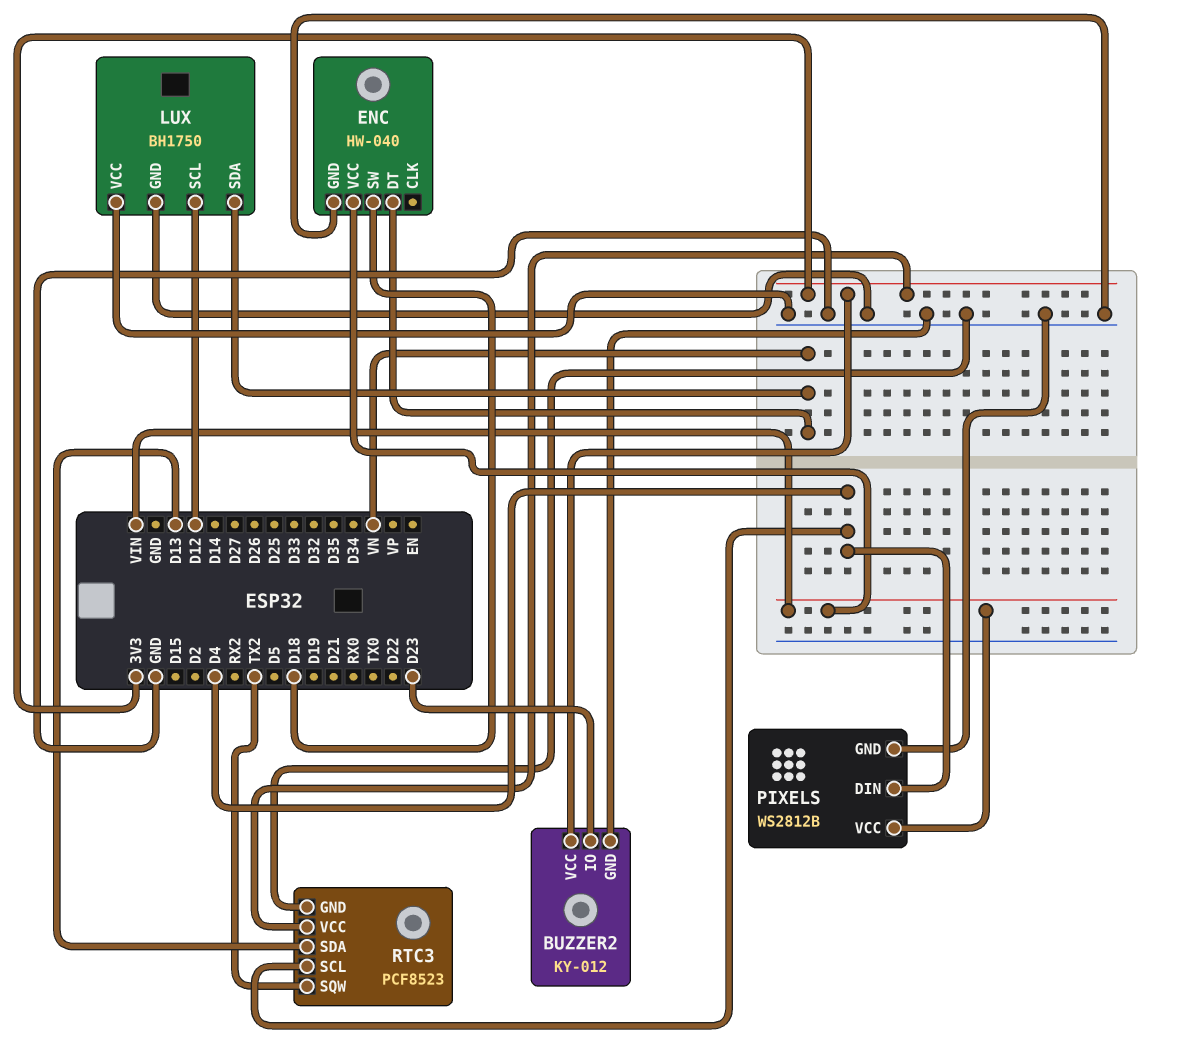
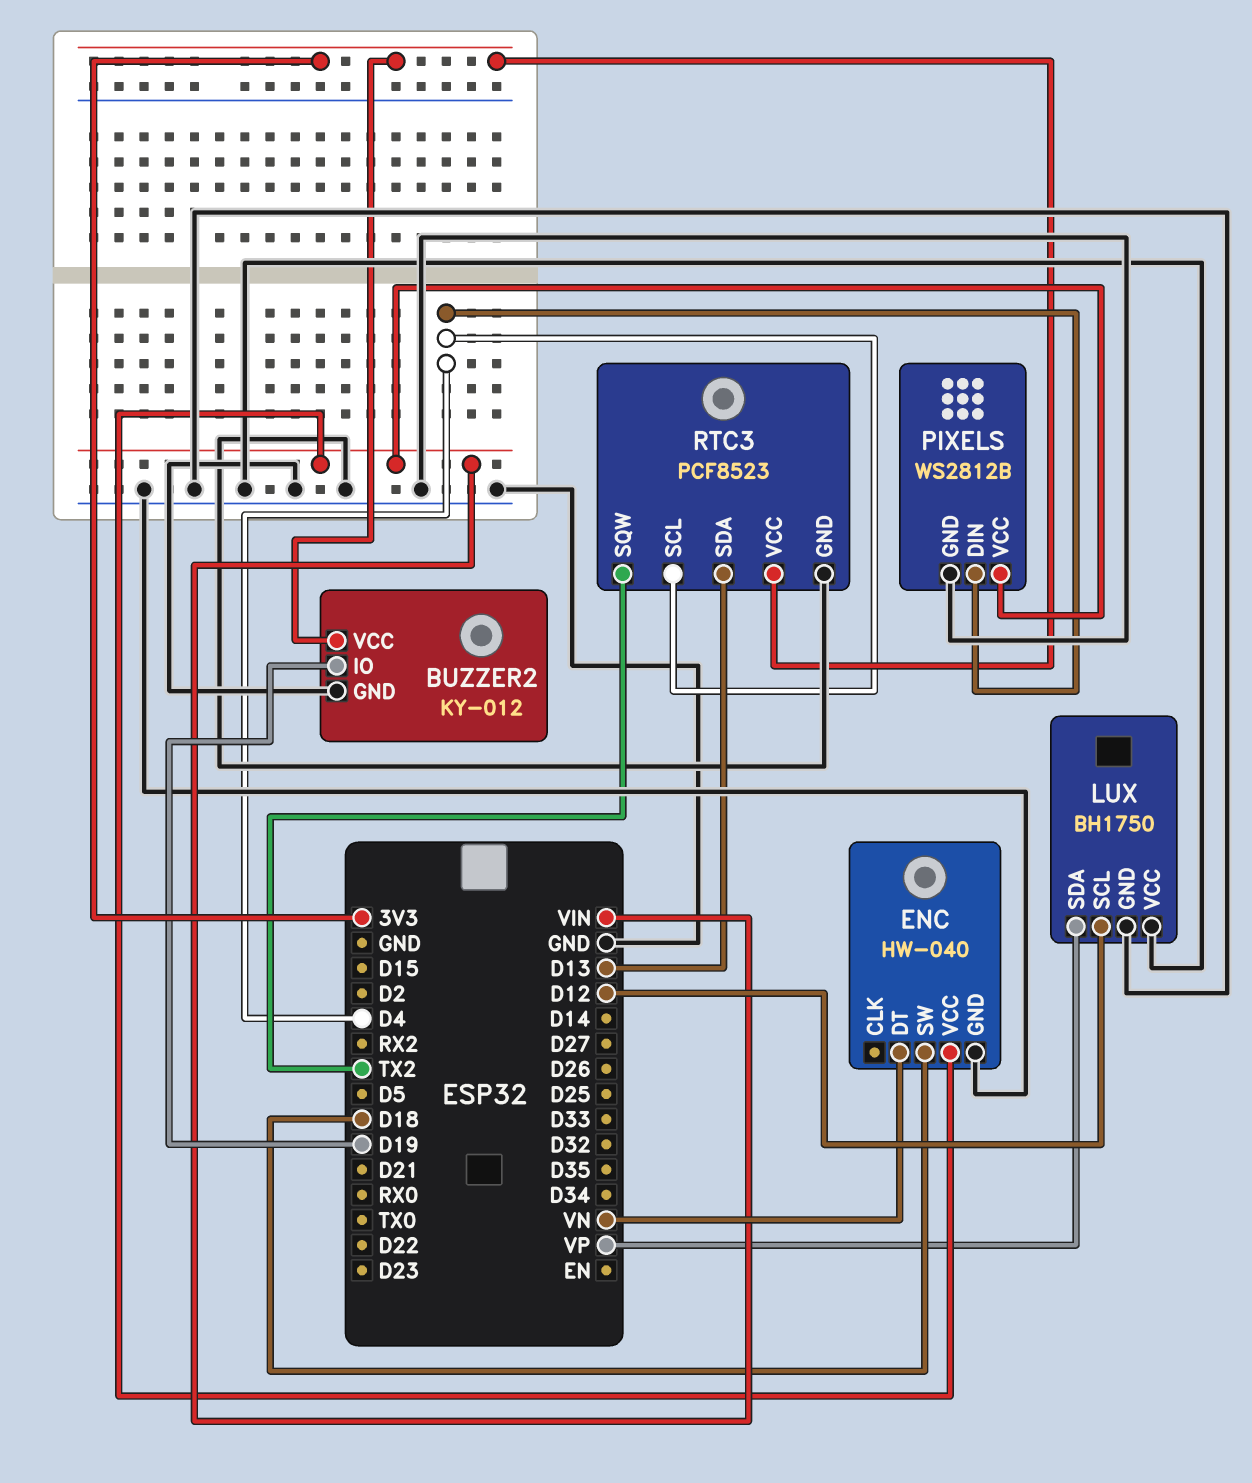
BUZZER2 pin IO: D23 -> D19
LUX pin SDA: VN -> VP

